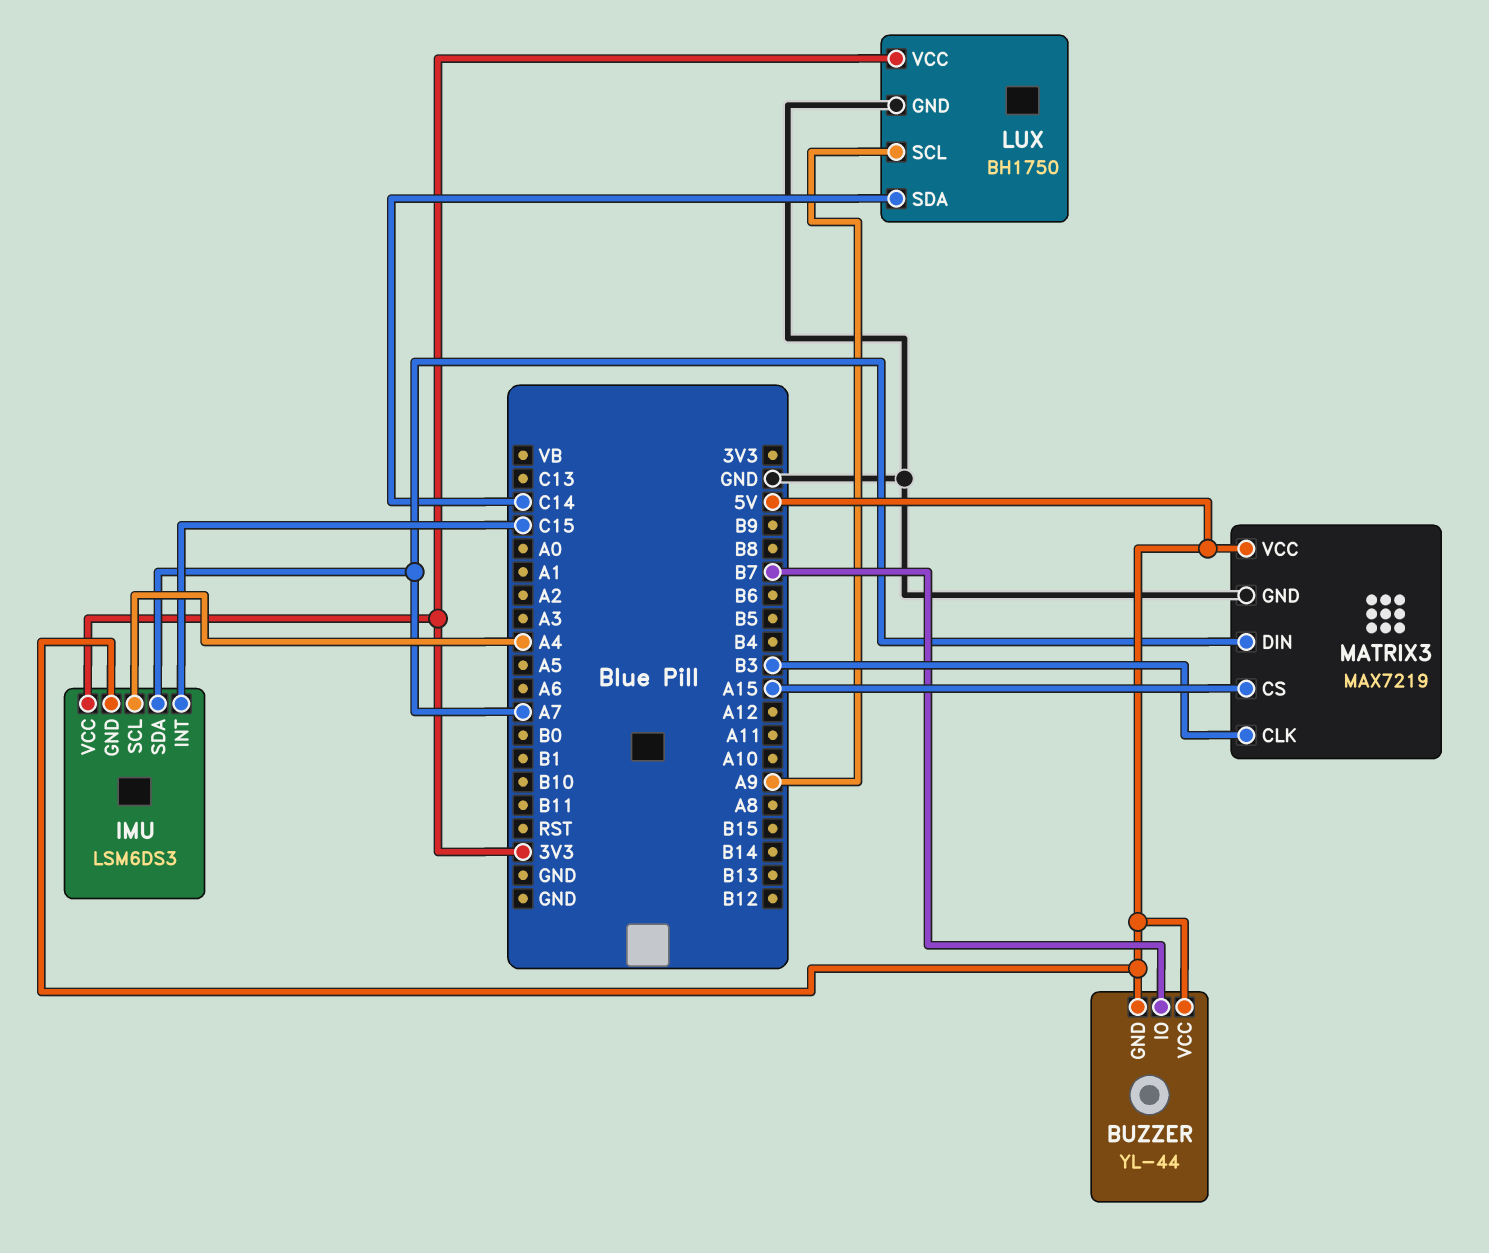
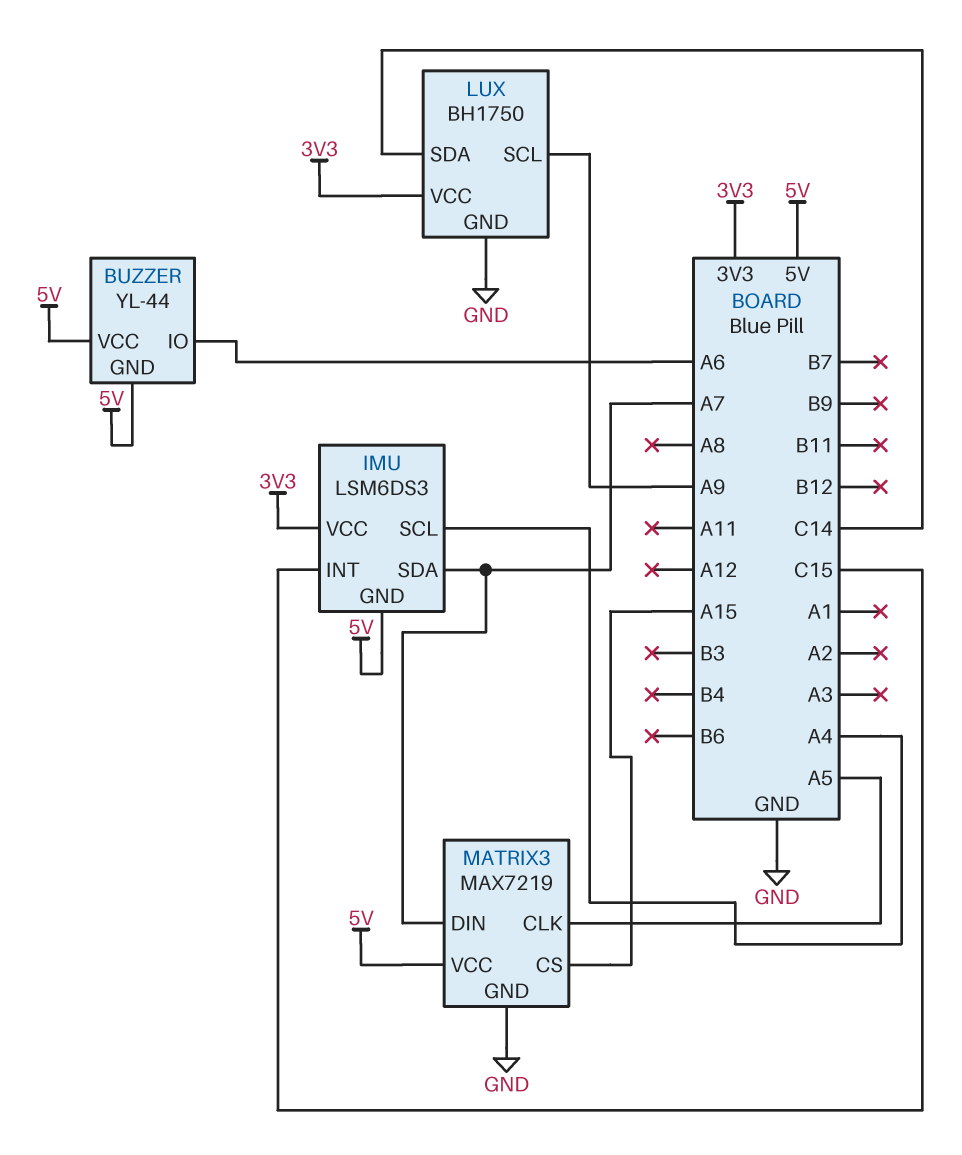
BUZZER pin IO: B7 -> A6
MATRIX3 pin CLK: B3 -> A5

